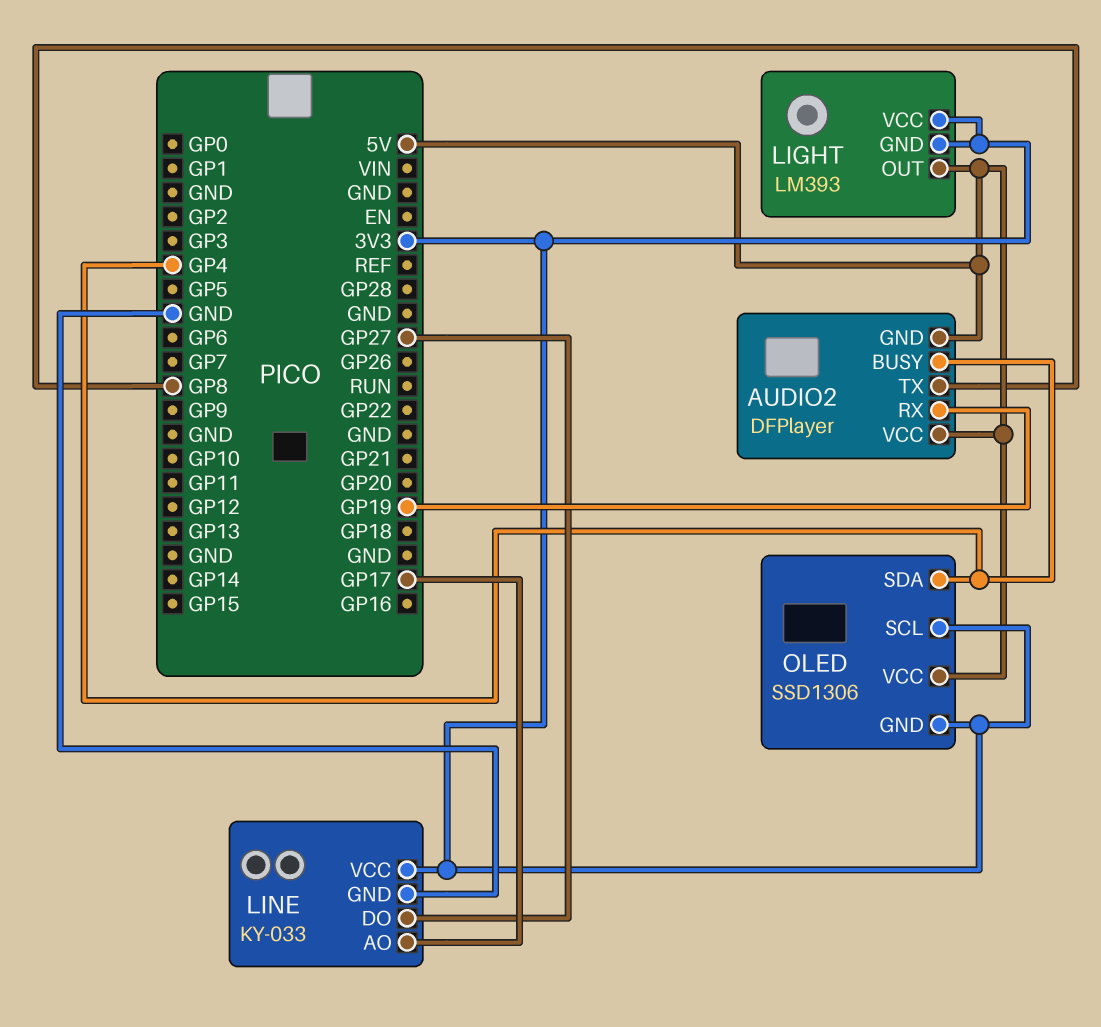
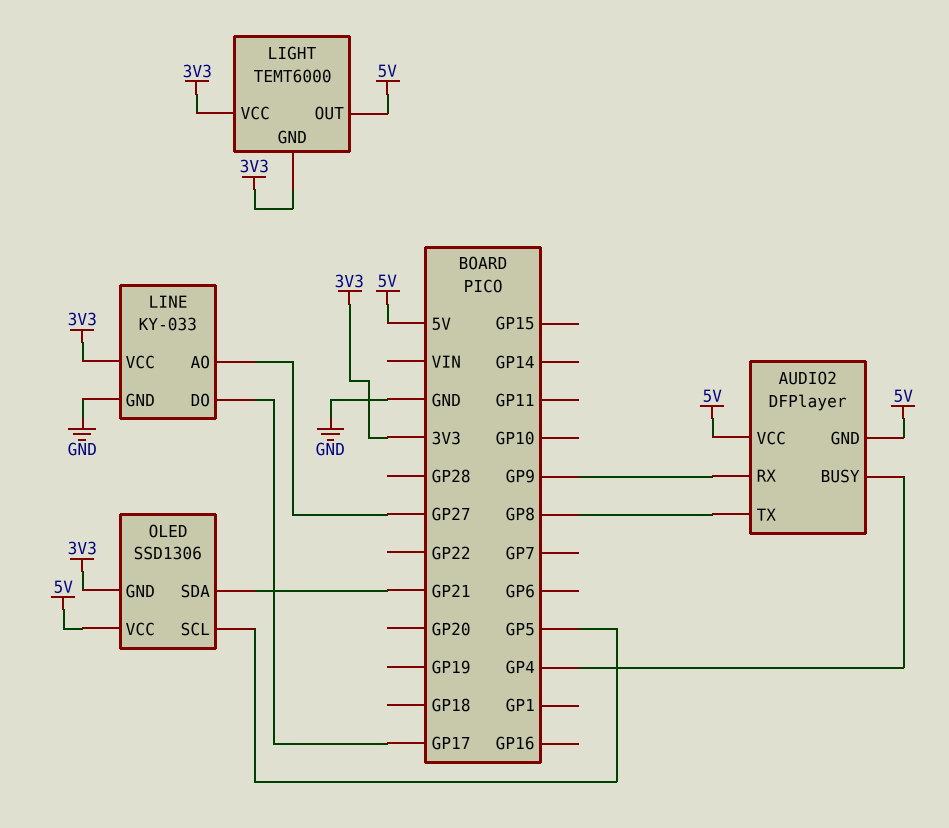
AUDIO2 pin RX: GP19 -> GP9
LIGHT: LM393 -> TEMT6000
LINE pin AO: GP17 -> GP27
LINE pin DO: GP27 -> GP17
OLED pin SCL: 3V3 -> GP5
OLED pin SDA: GP4 -> GP21

